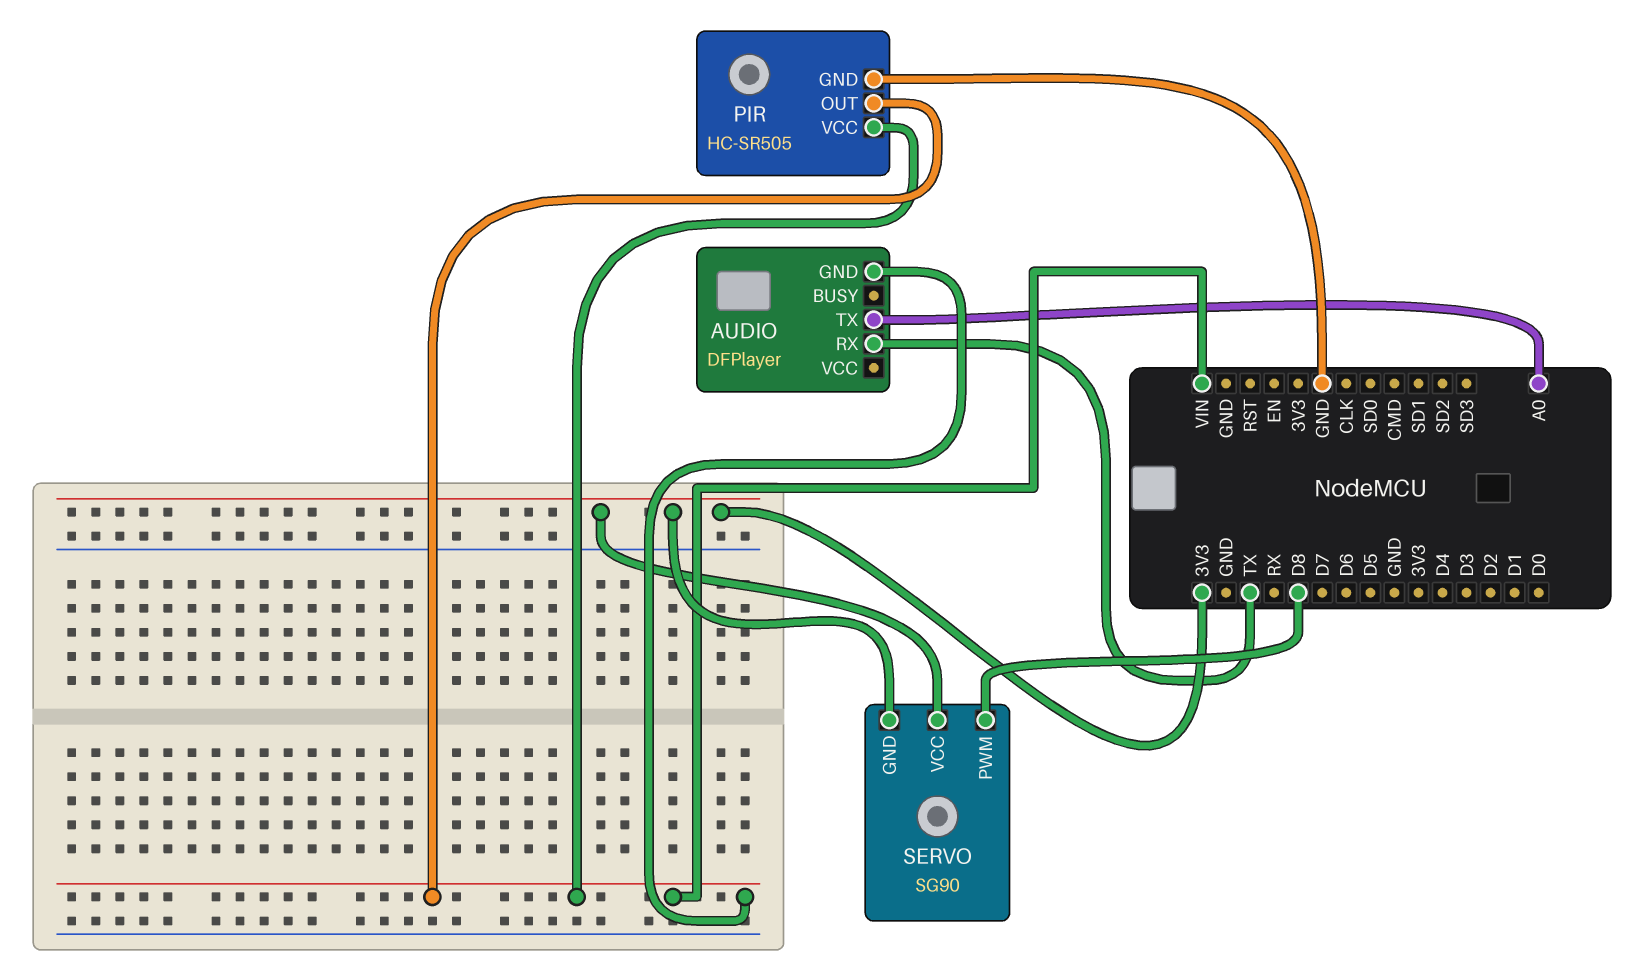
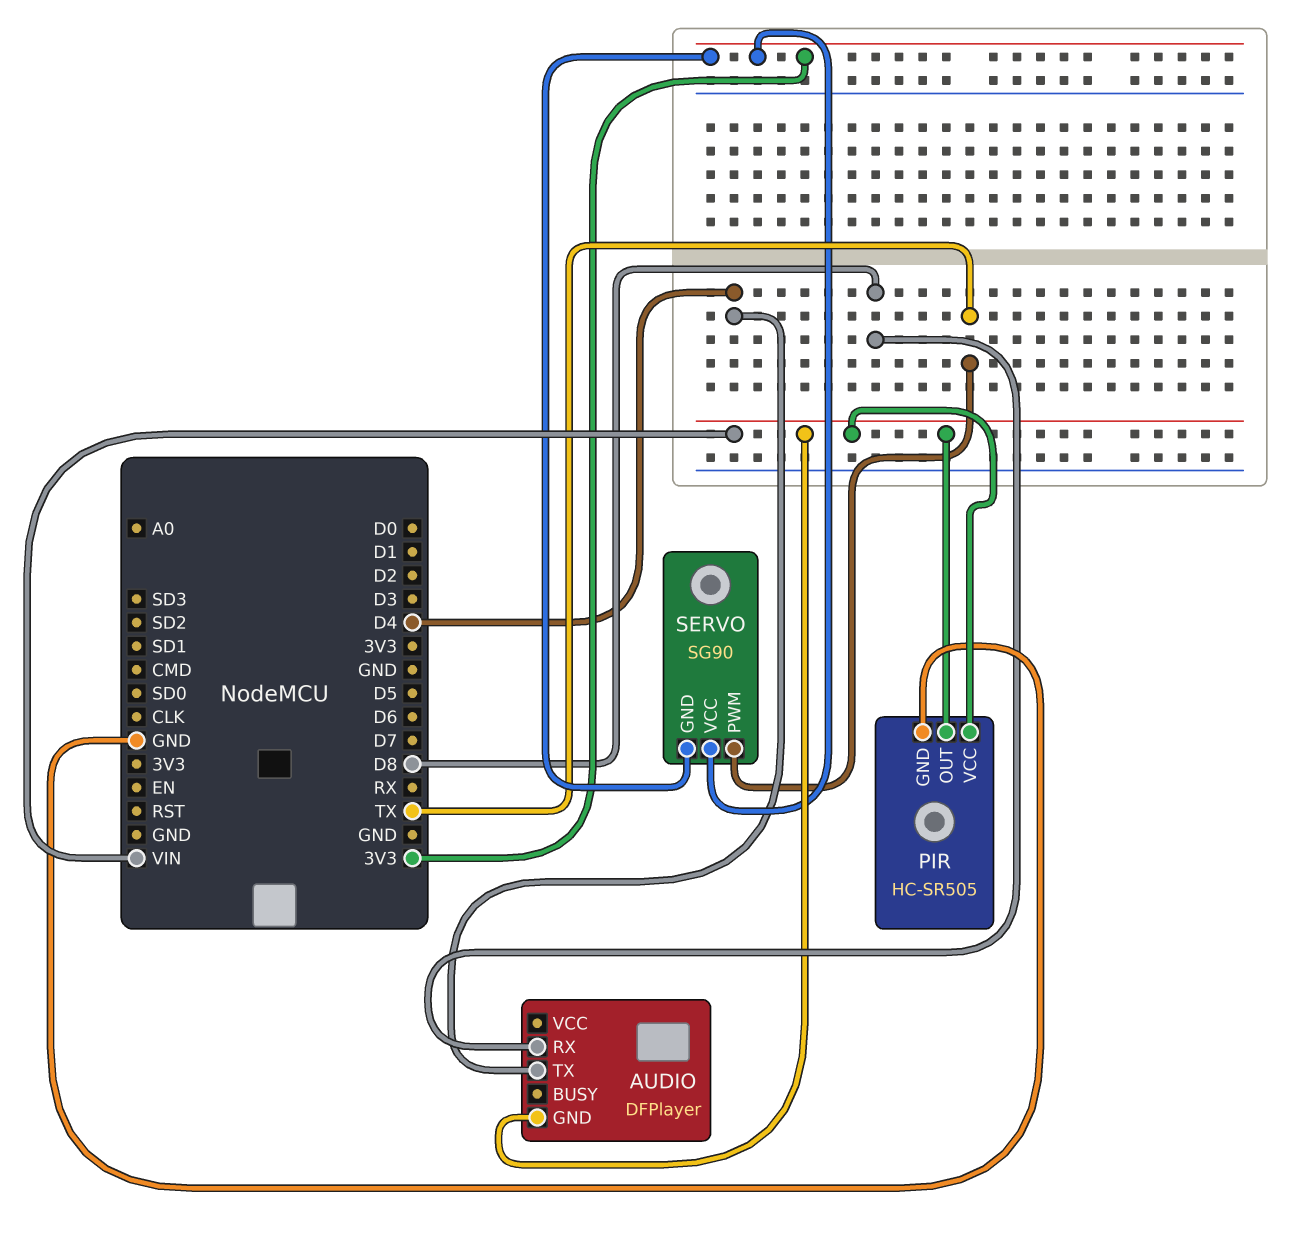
AUDIO pin RX: TX -> D8
AUDIO pin TX: A0 -> D4
SERVO pin PWM: D8 -> TX

